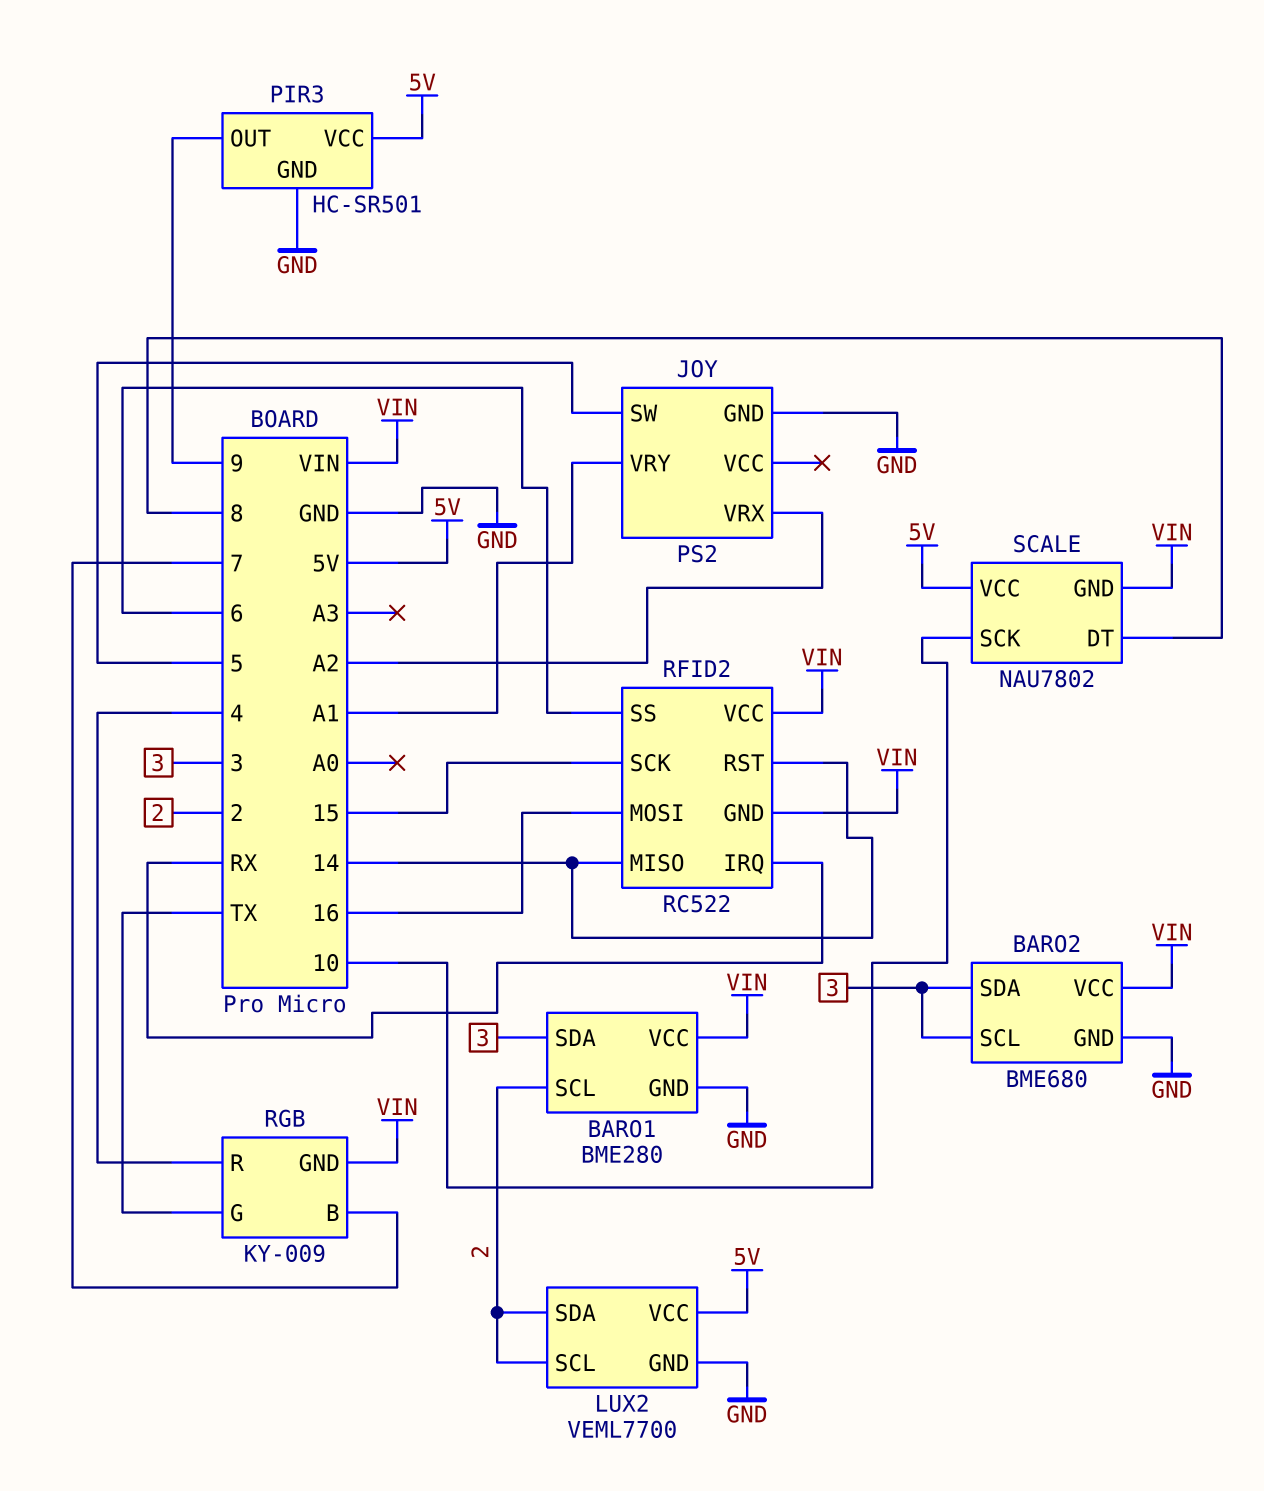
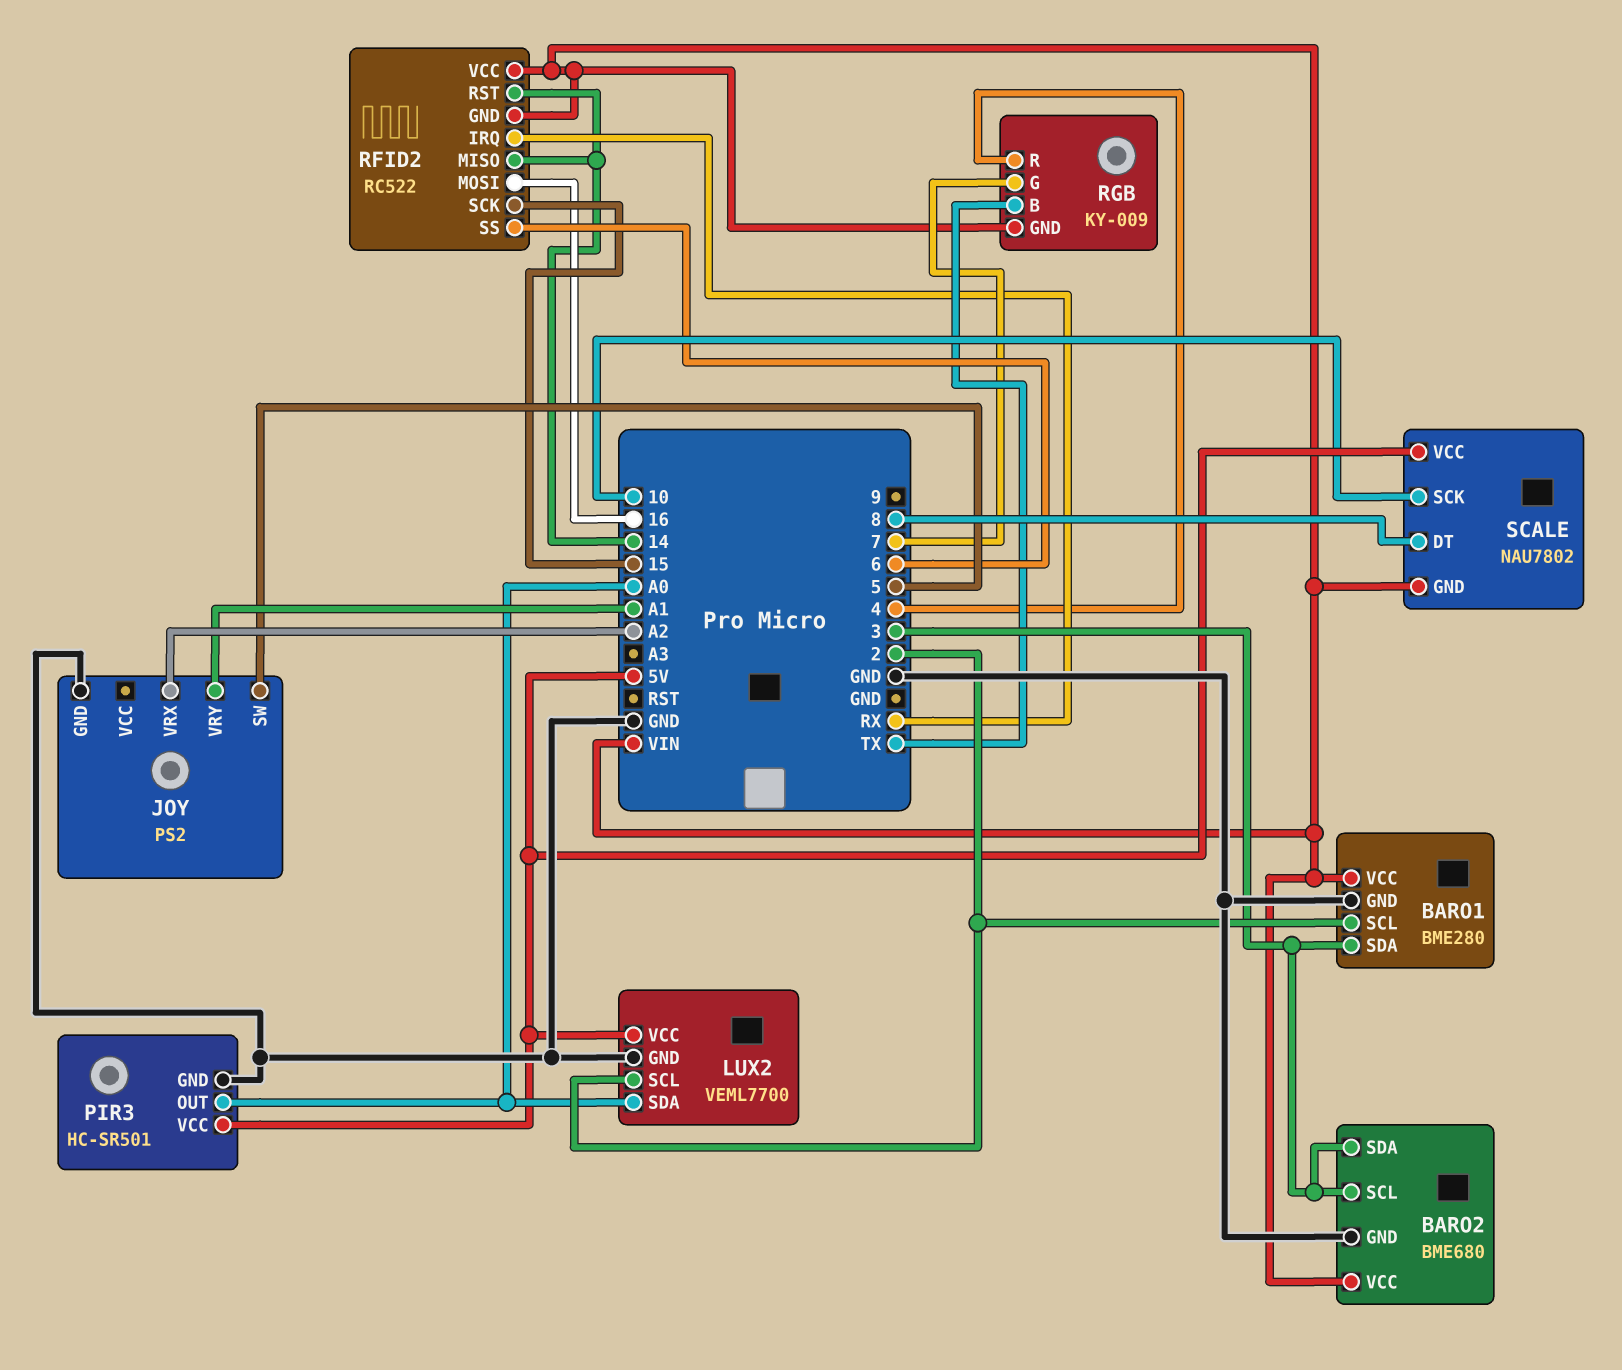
LUX2 pin SDA: 2 -> A0
PIR3 pin OUT: 9 -> A0
RGB pin B: 7 -> TX
RGB pin G: TX -> 7

